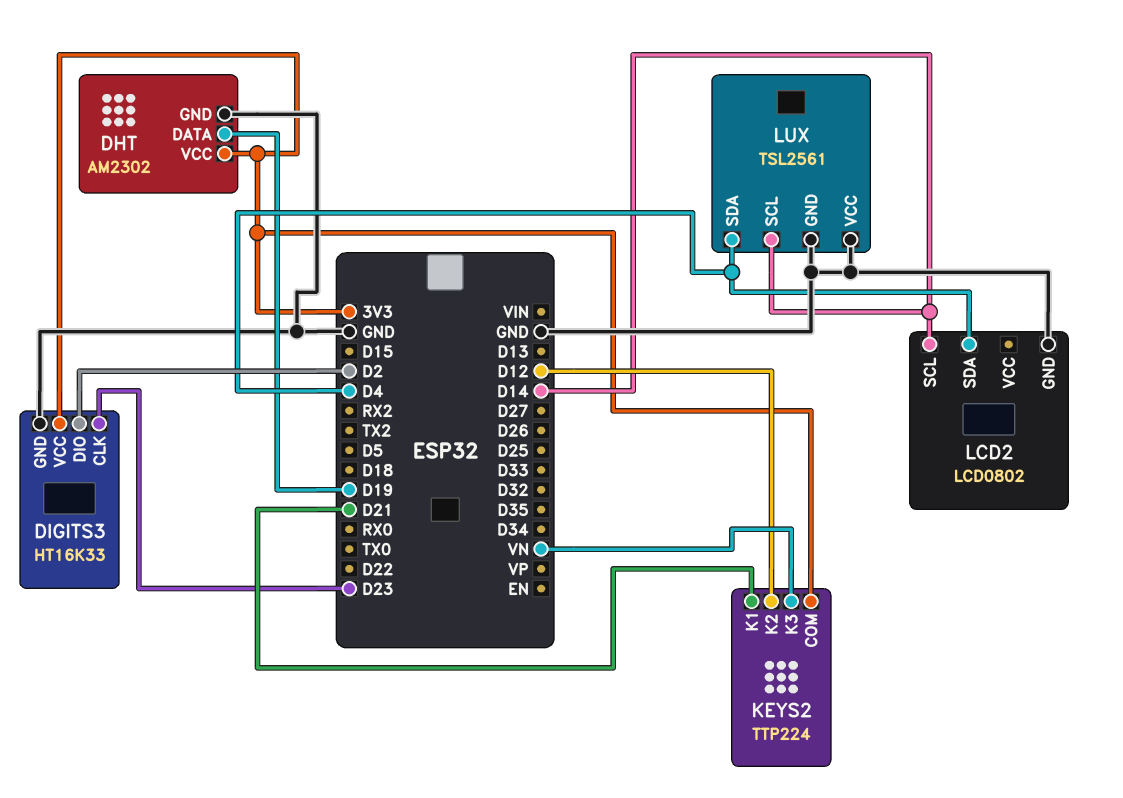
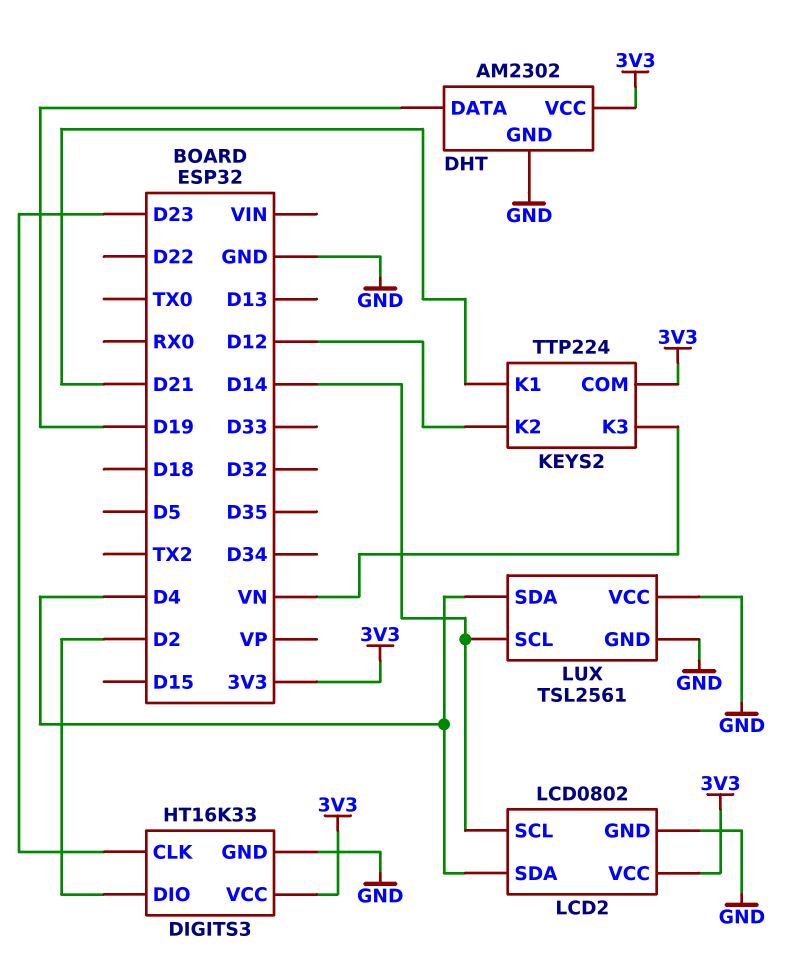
LCD2 pin VCC: none -> 3V3

